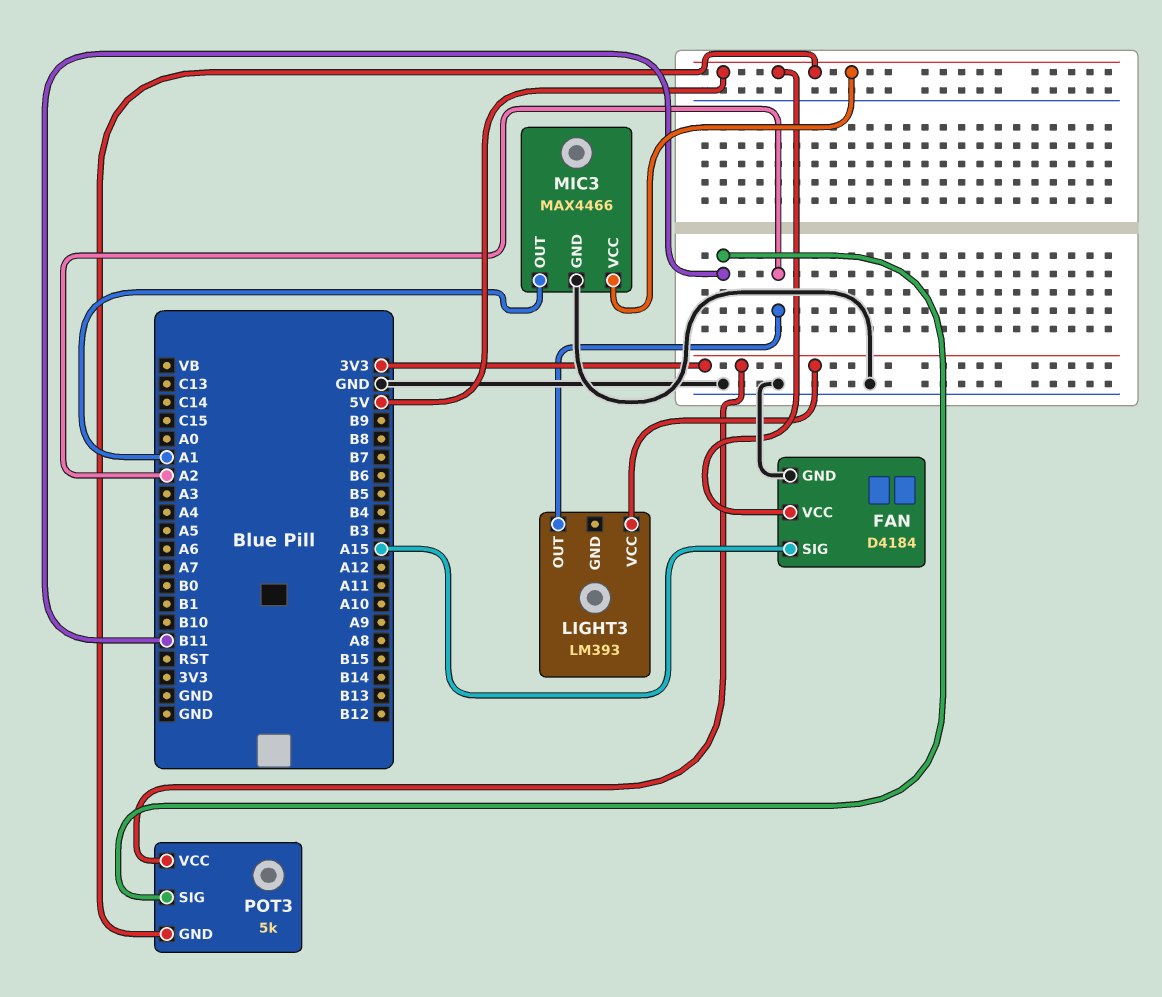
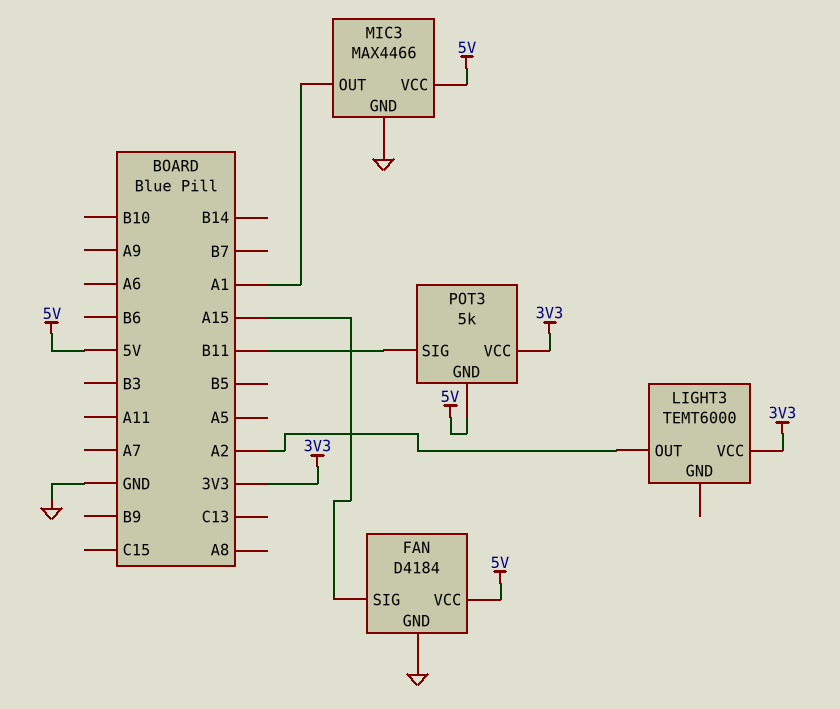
LIGHT3: LM393 -> TEMT6000

